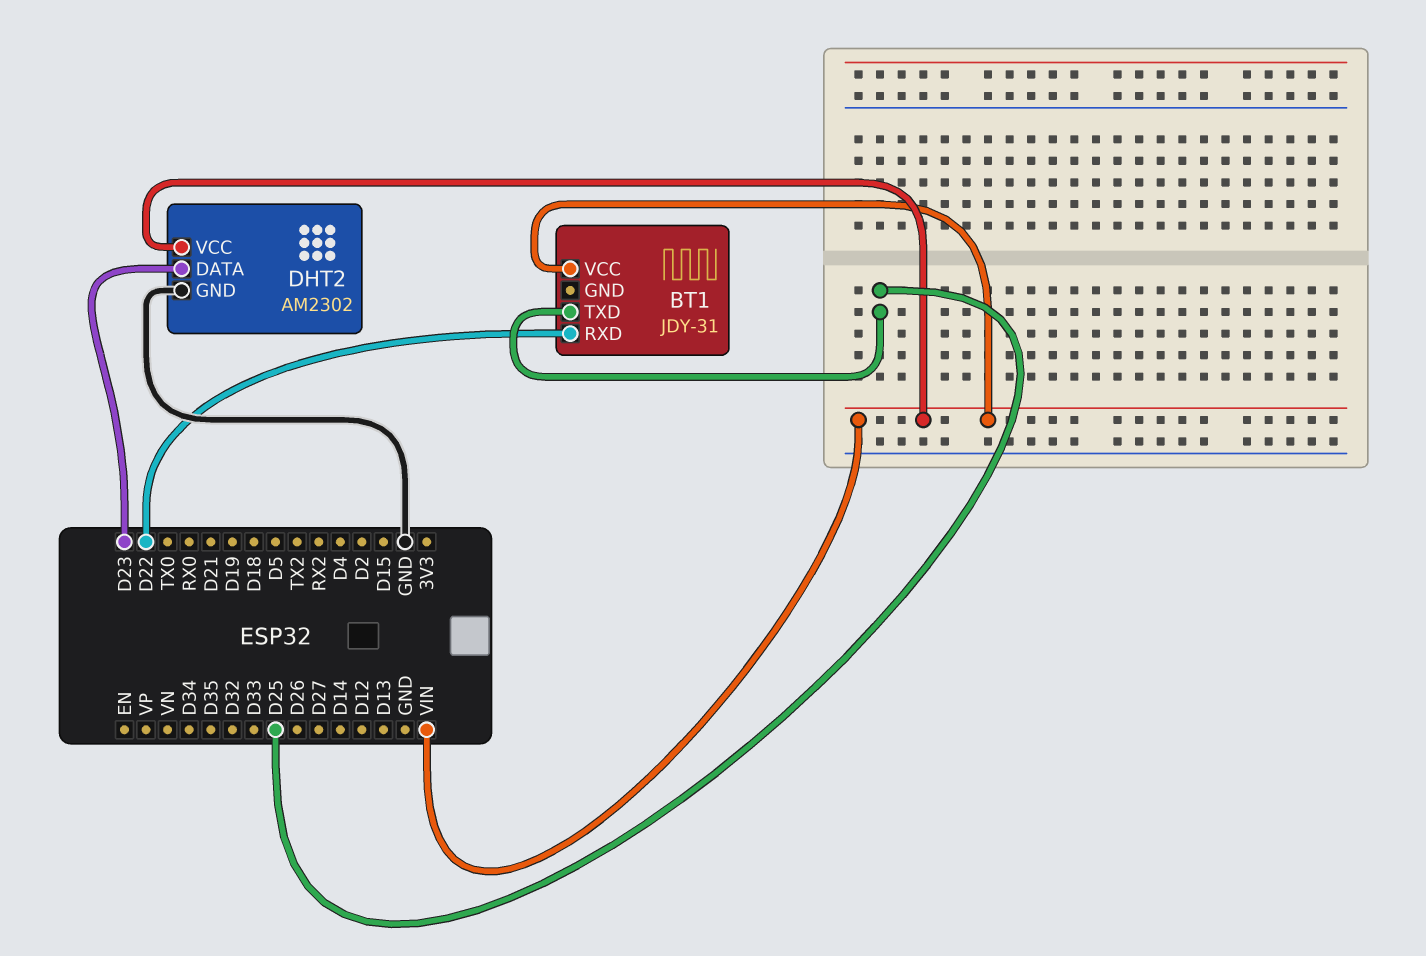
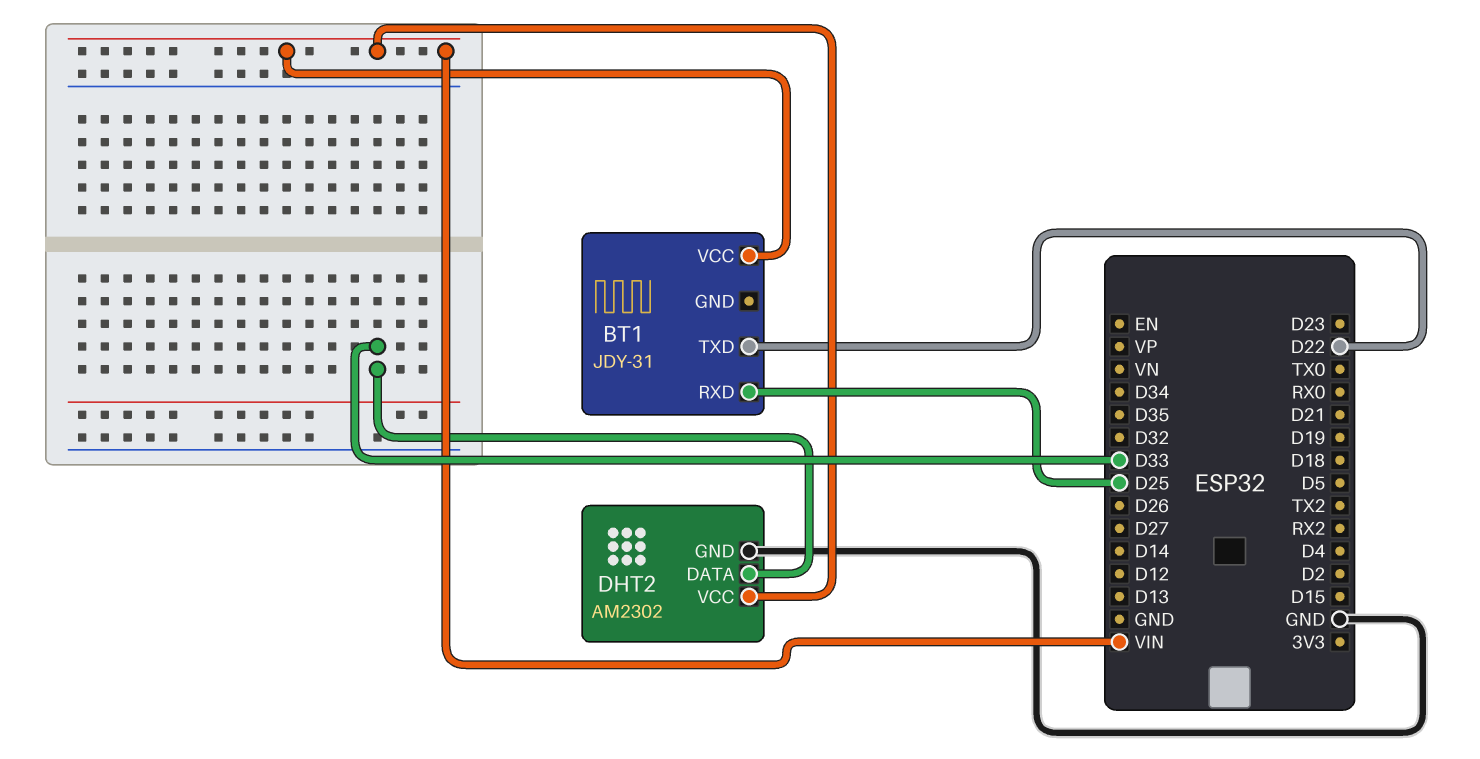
BT1 pin RXD: D22 -> D25
BT1 pin TXD: D25 -> D22
DHT2 pin DATA: D23 -> D33

